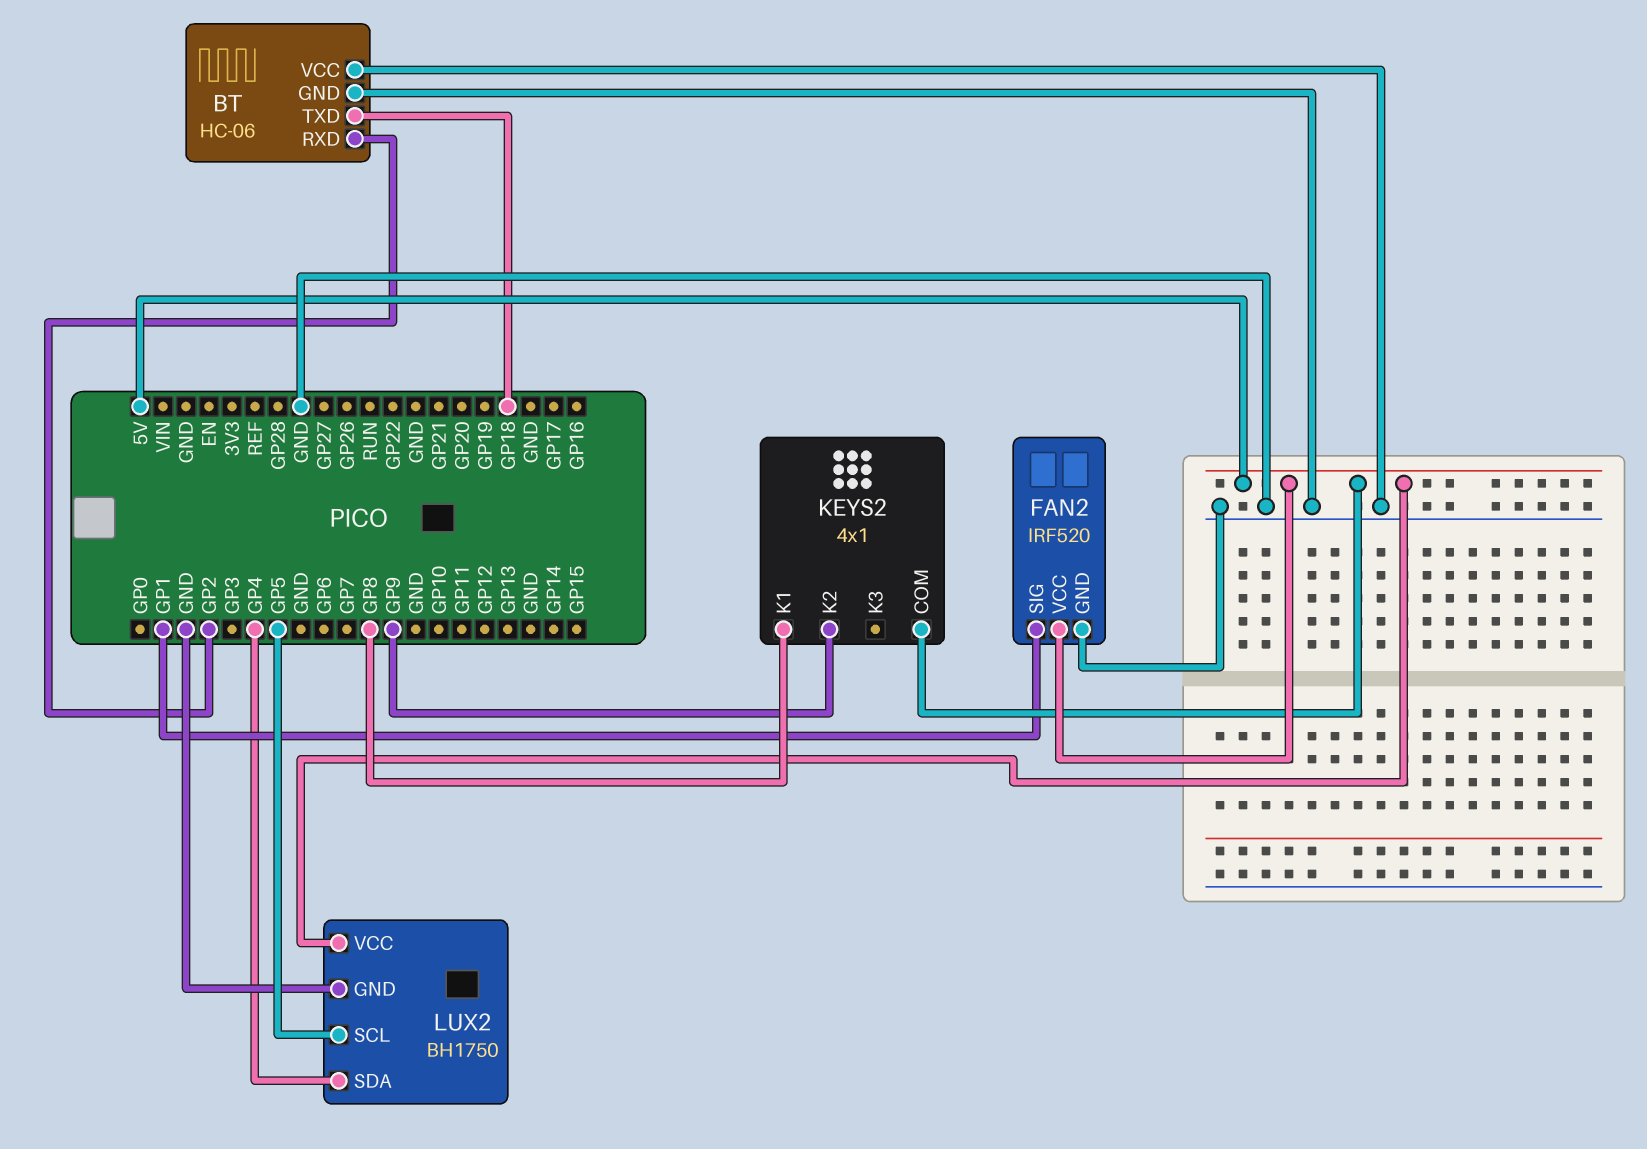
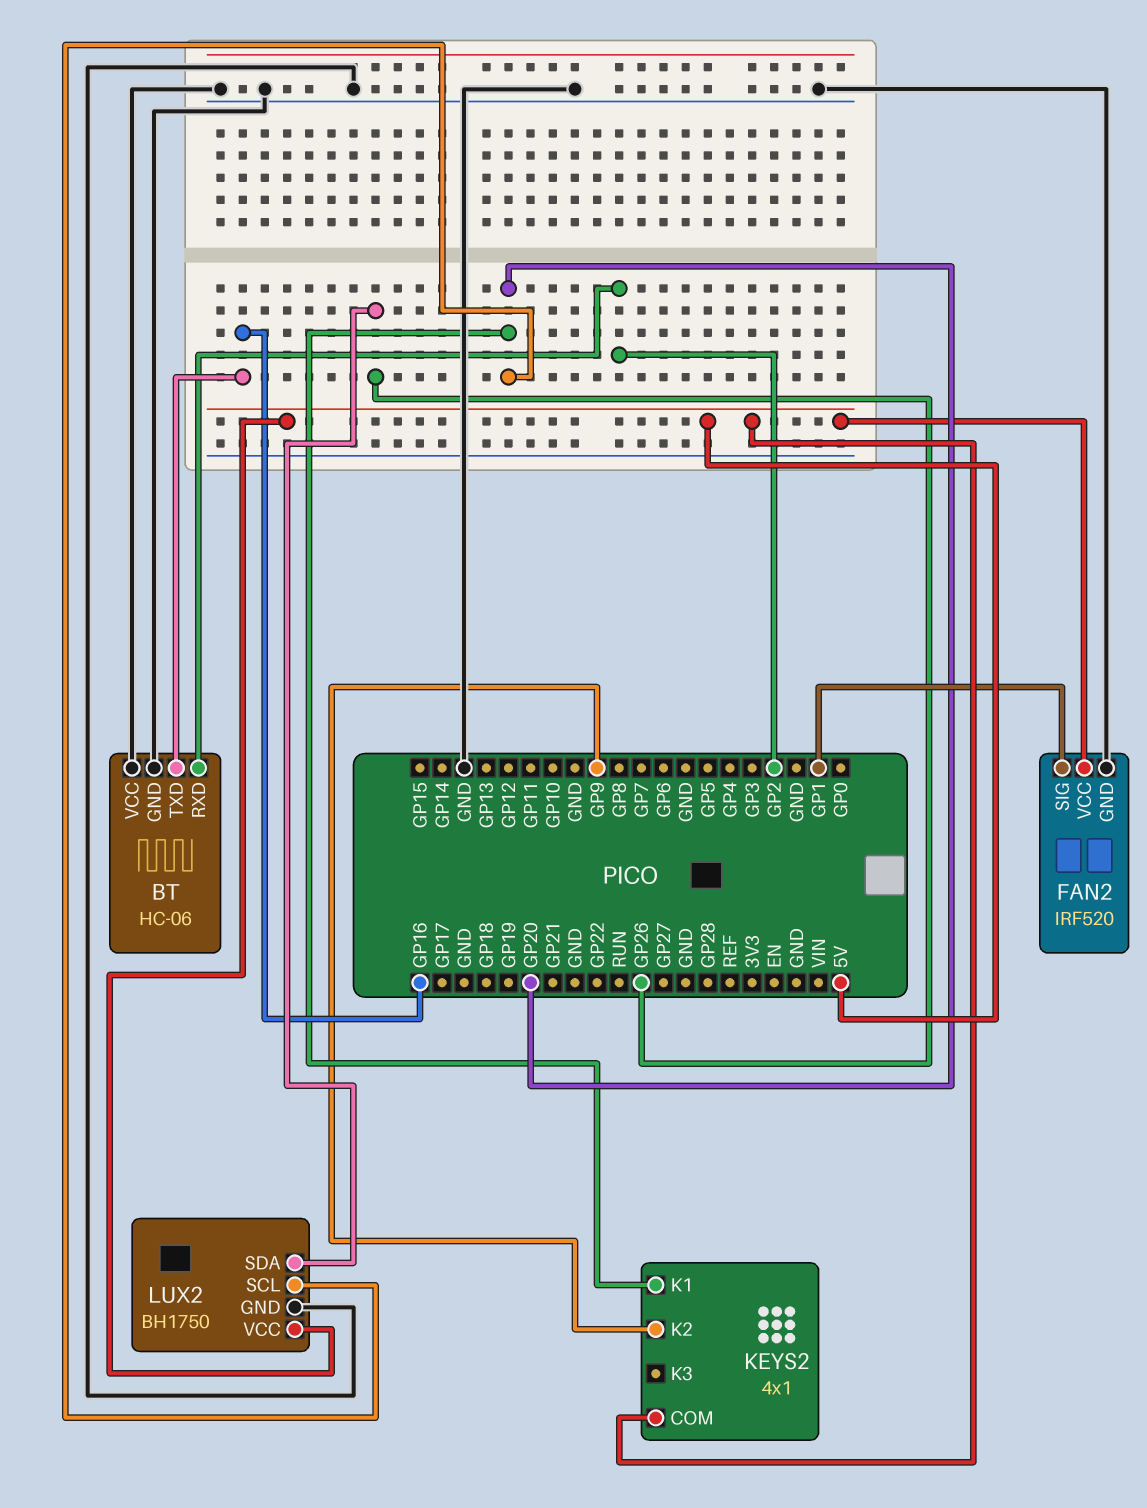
BT pin TXD: GP18 -> GP16
KEYS2 pin K1: GP8 -> GP20
LUX2 pin SCL: GP5 -> GP20
LUX2 pin SDA: GP4 -> GP26

